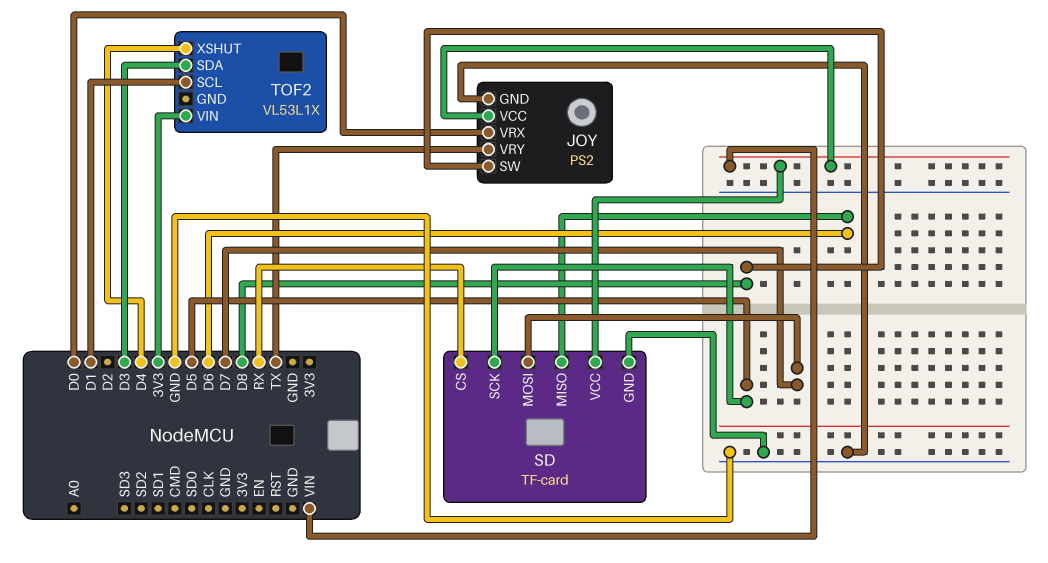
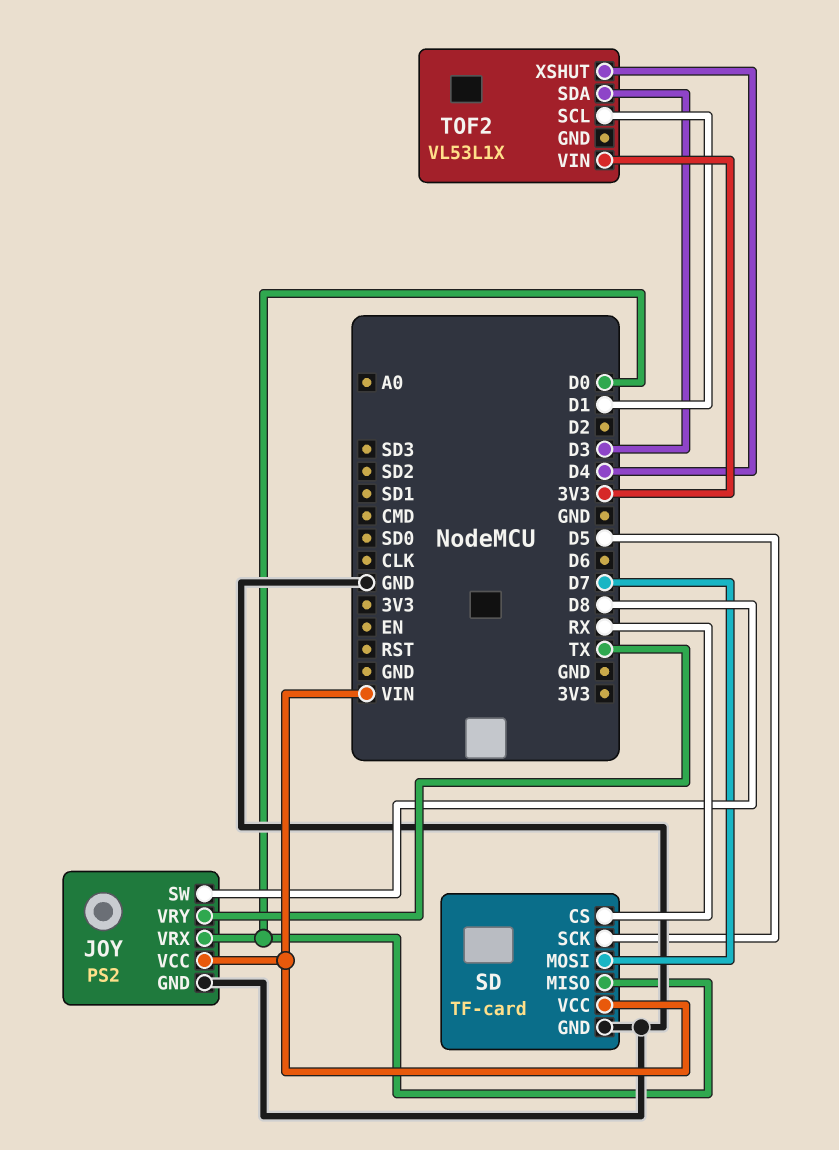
SD pin MISO: D6 -> D0

